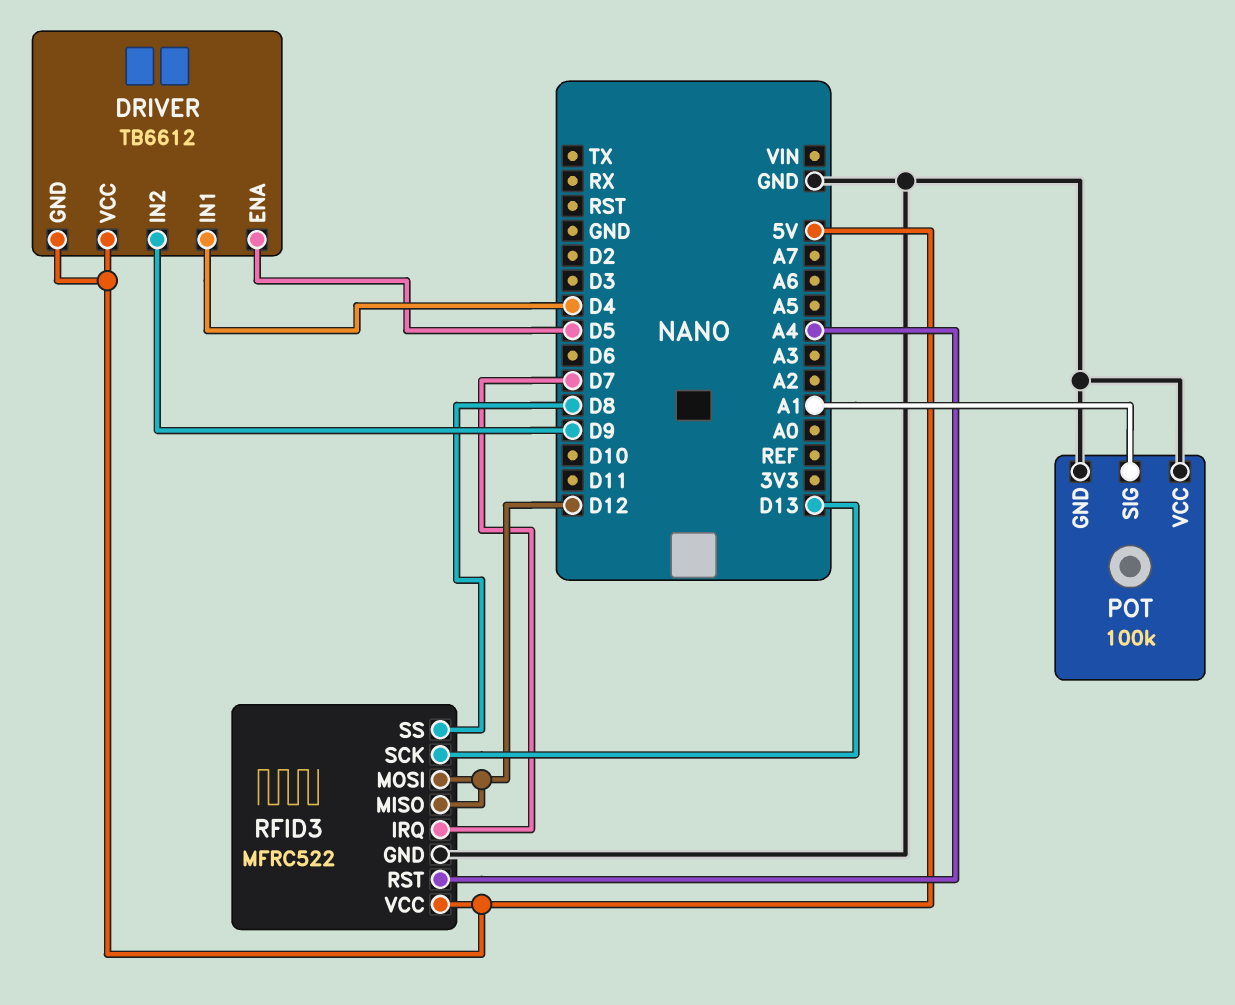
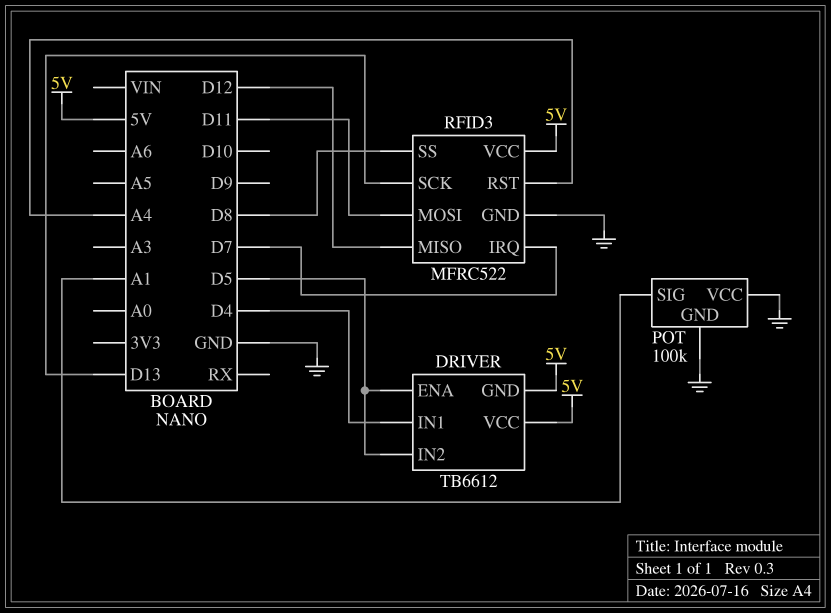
DRIVER pin IN2: D9 -> D5
RFID3 pin MOSI: D12 -> D11

